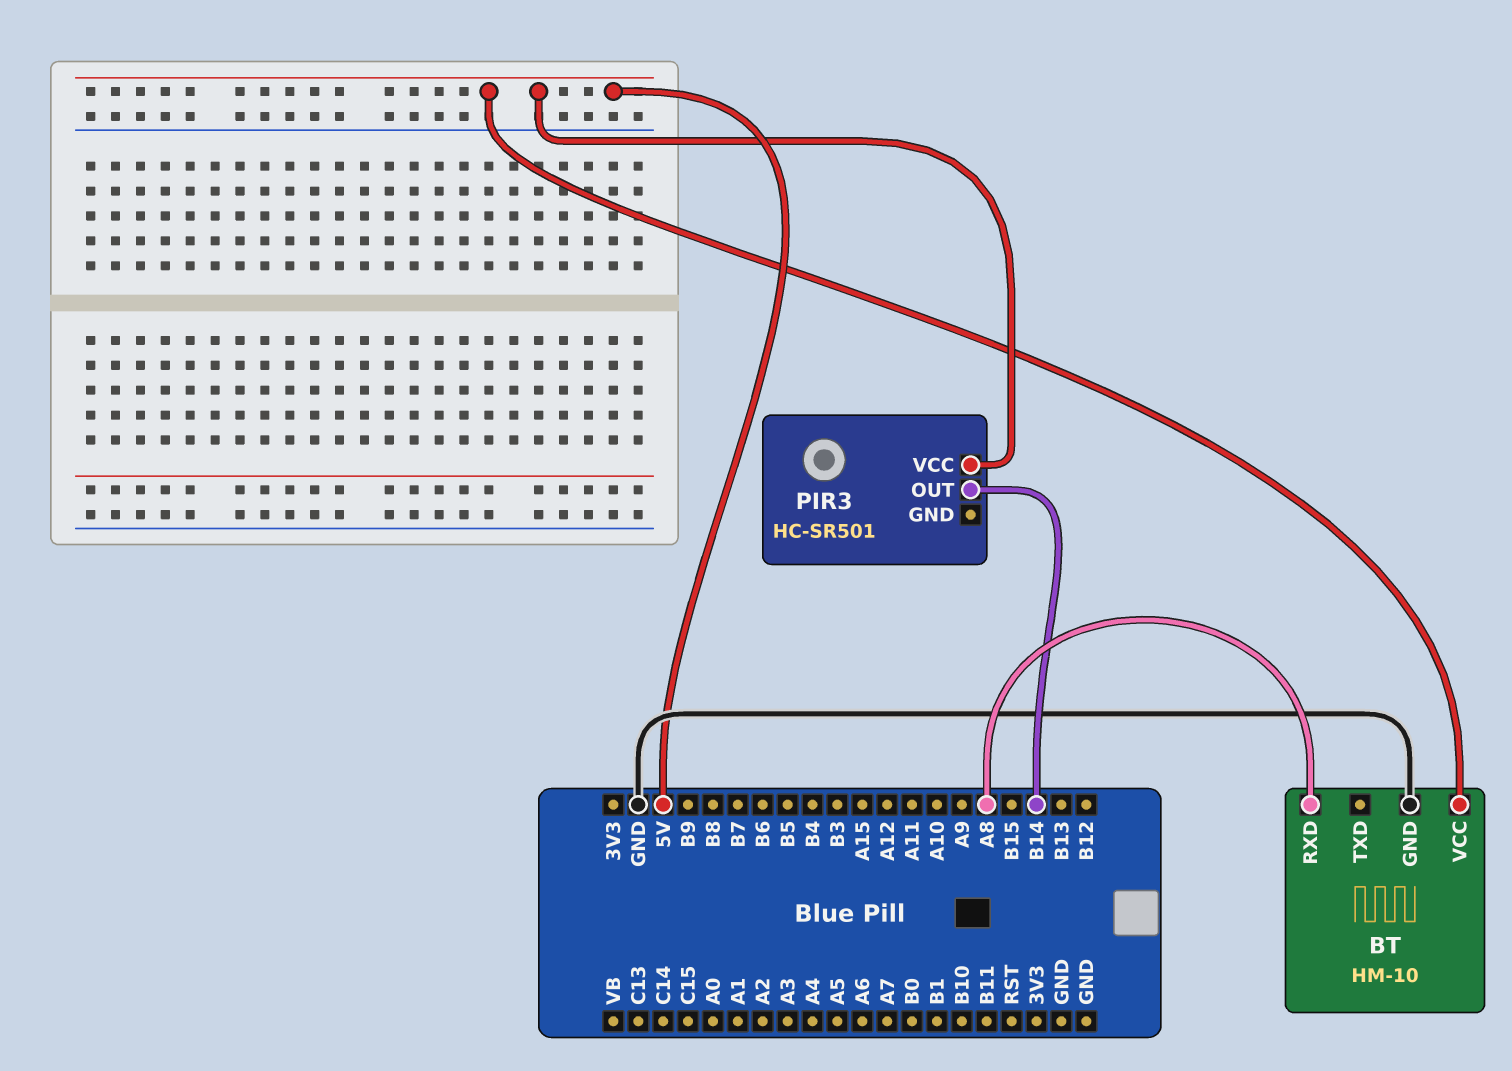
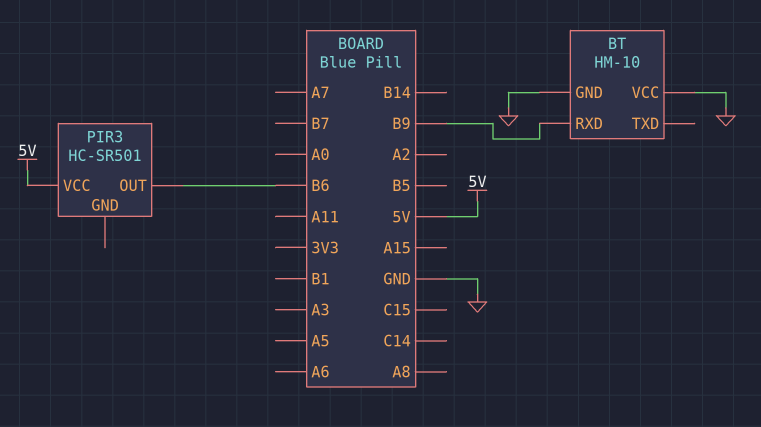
BT pin RXD: A8 -> B9
BT pin VCC: 5V -> GND
PIR3 pin OUT: B14 -> B6

